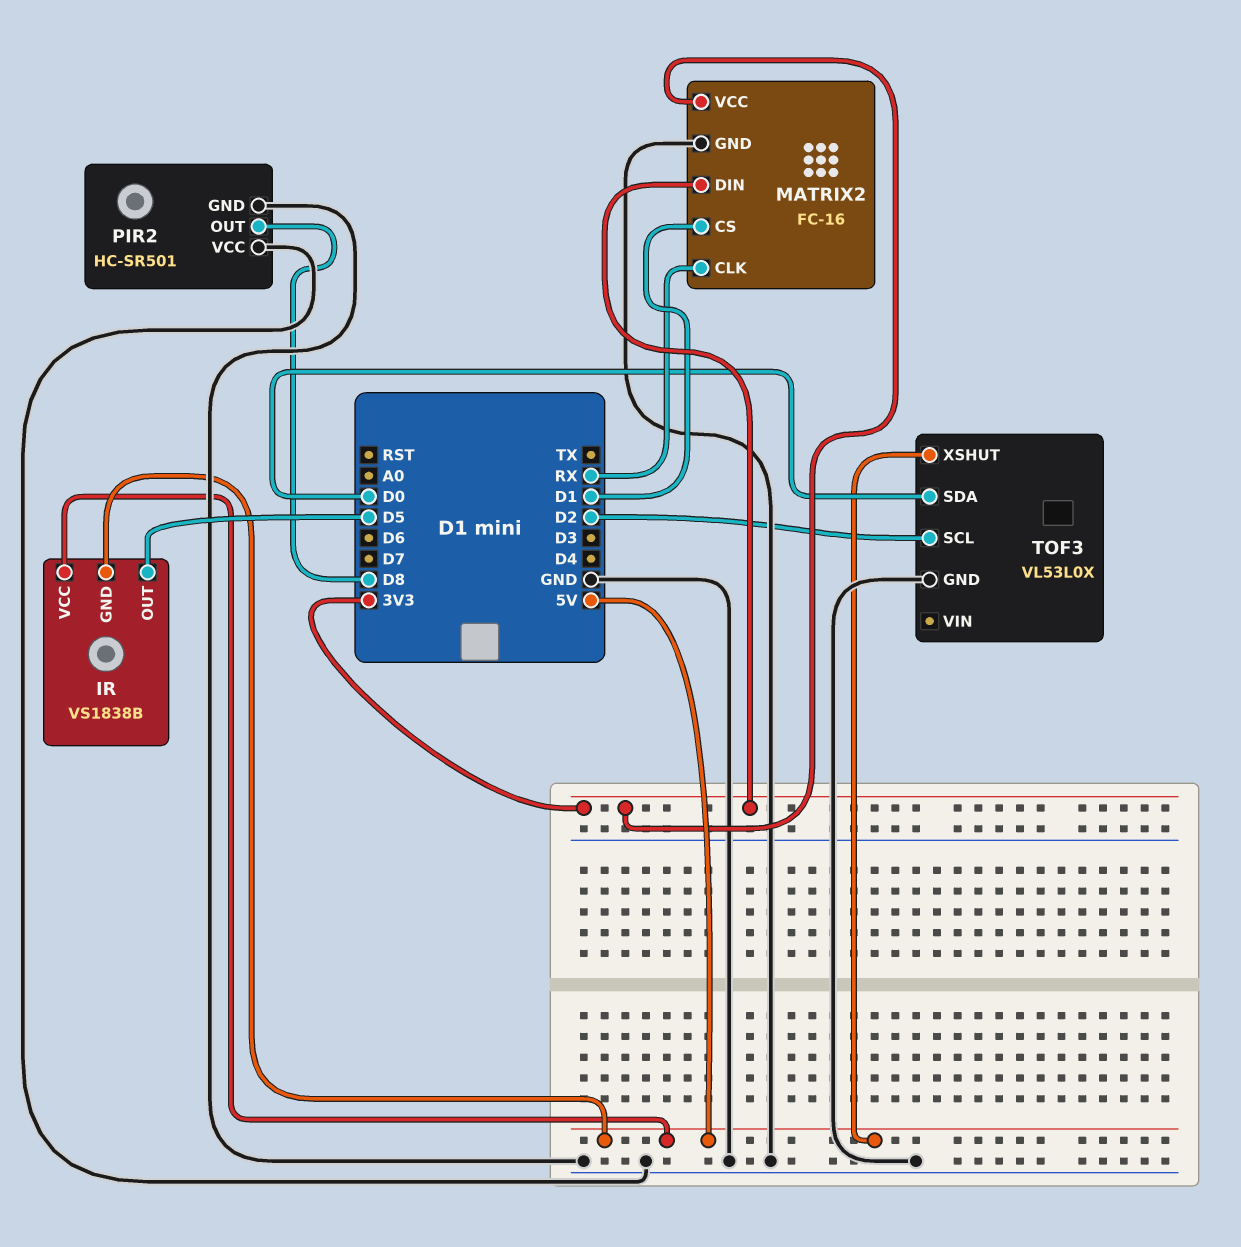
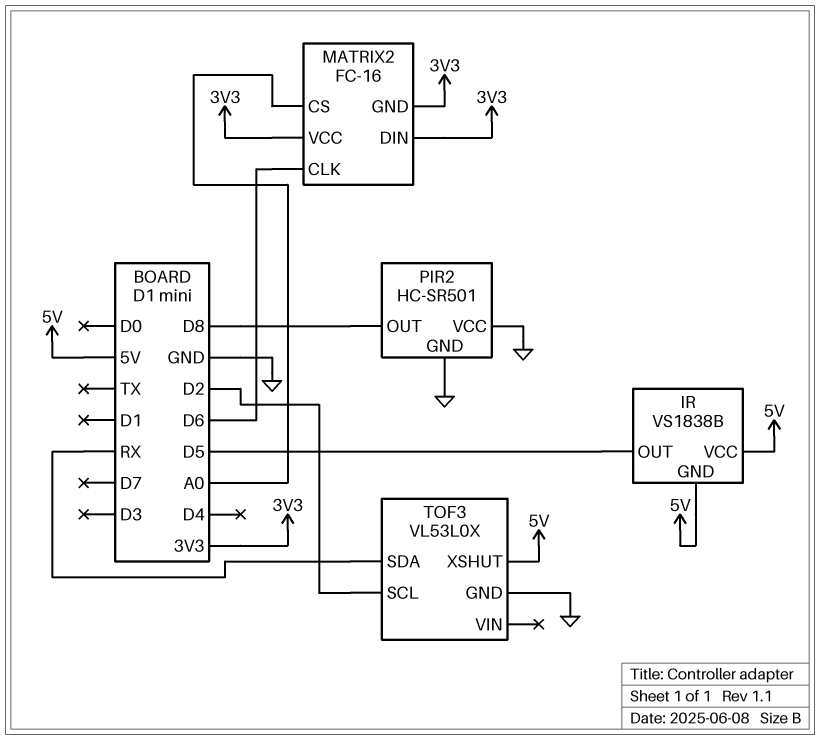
MATRIX2 pin CLK: RX -> D6
MATRIX2 pin CS: D1 -> A0
MATRIX2 pin GND: GND -> 3V3
TOF3 pin SDA: D0 -> RX

